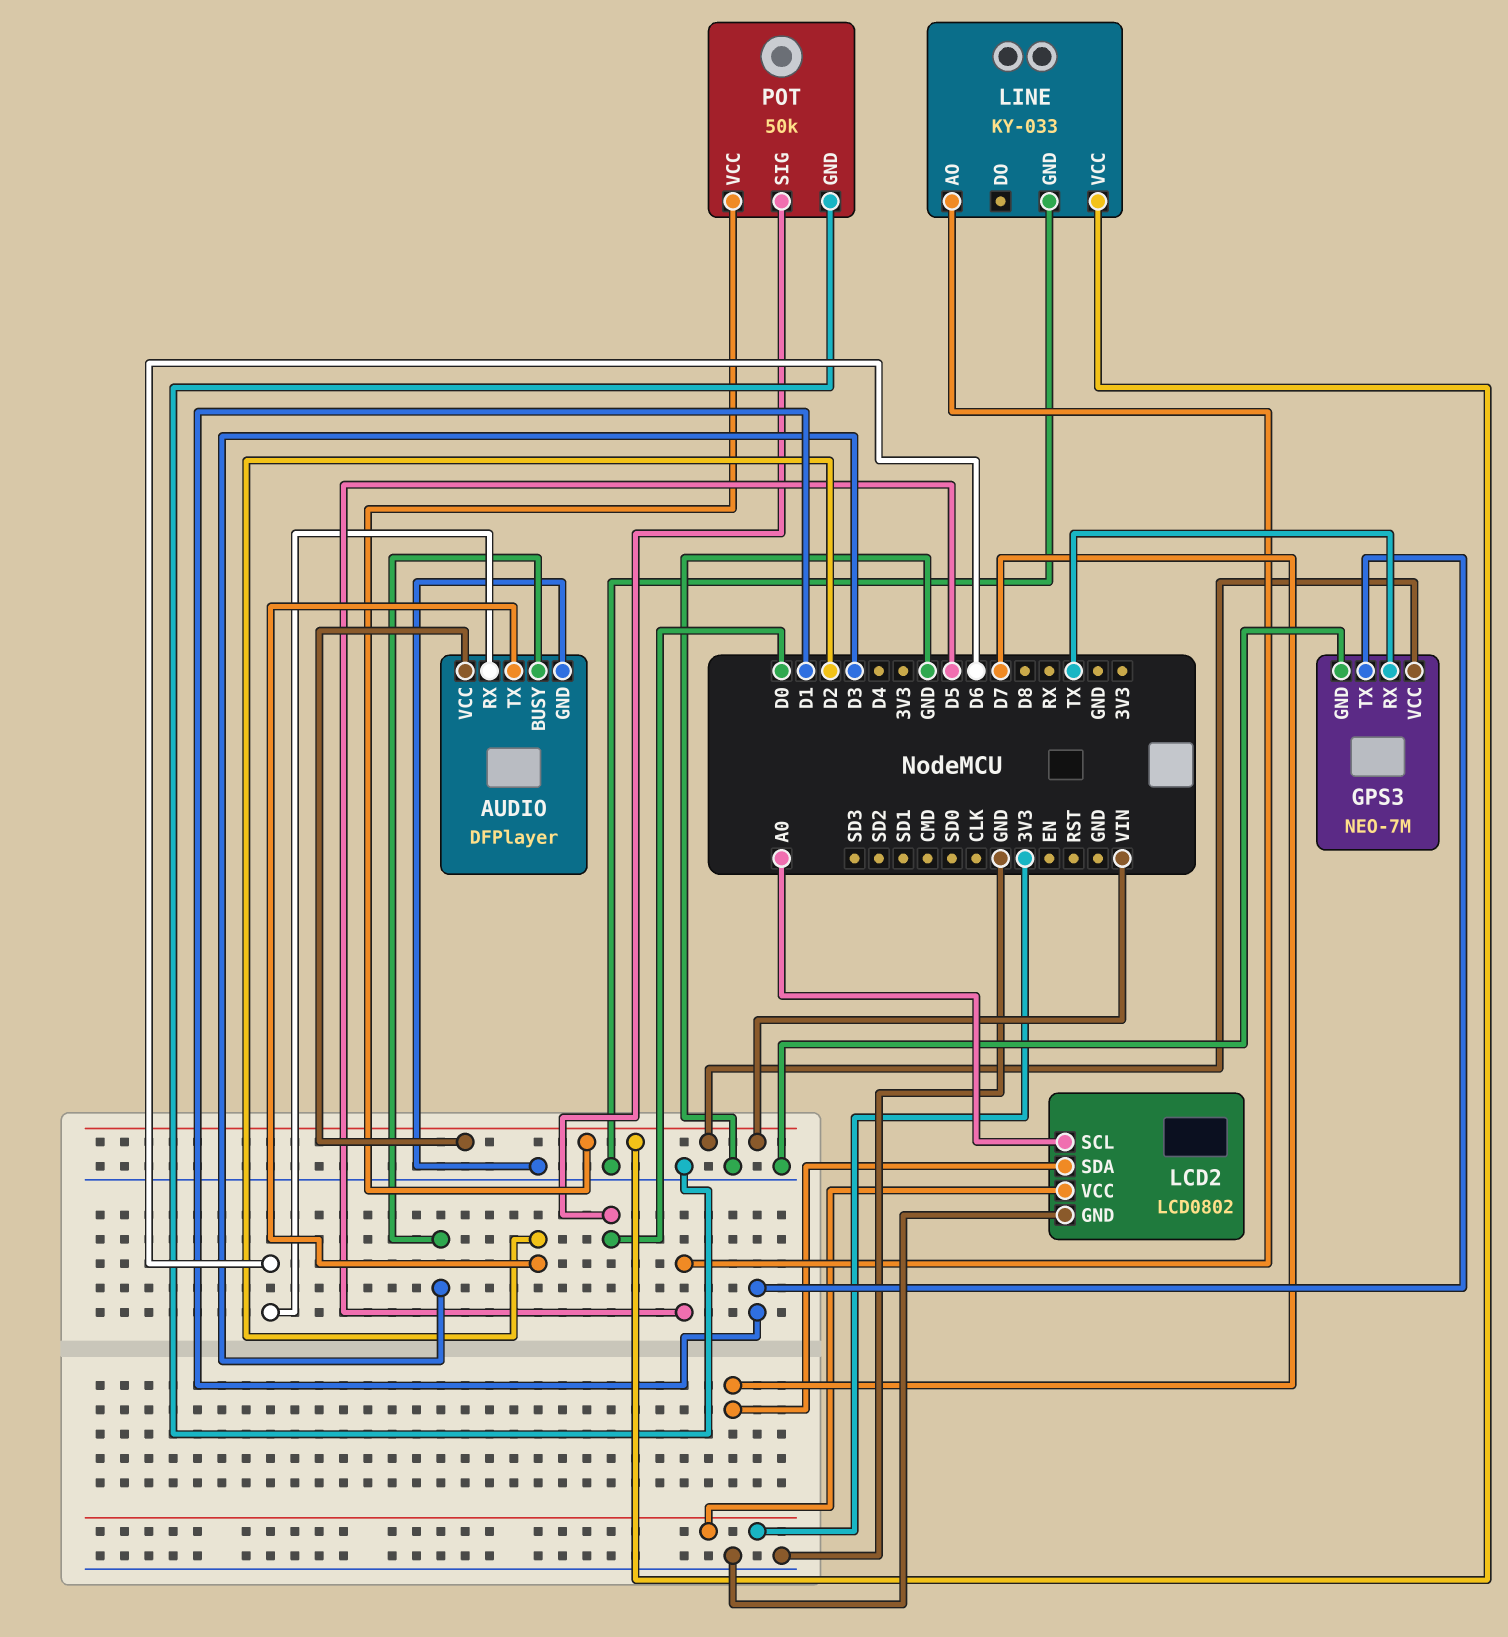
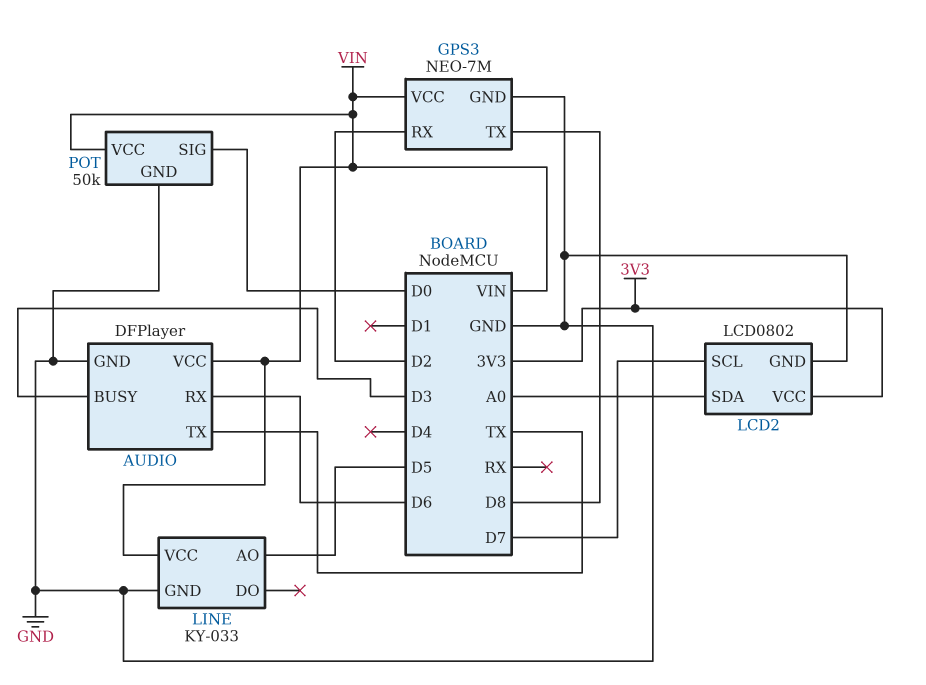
AUDIO pin TX: D2 -> TX
GPS3 pin RX: TX -> D2
GPS3 pin TX: D1 -> D8
LCD2 pin SCL: A0 -> D7
LCD2 pin SDA: D7 -> A0

